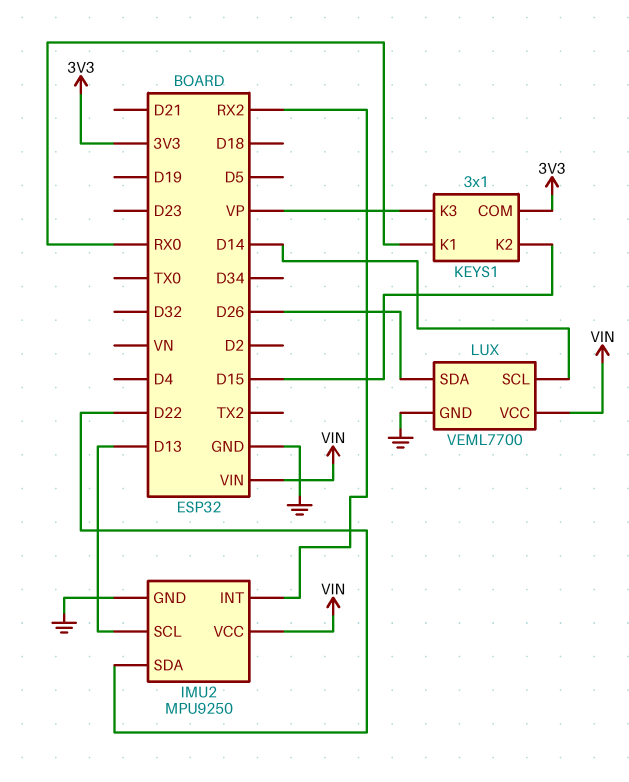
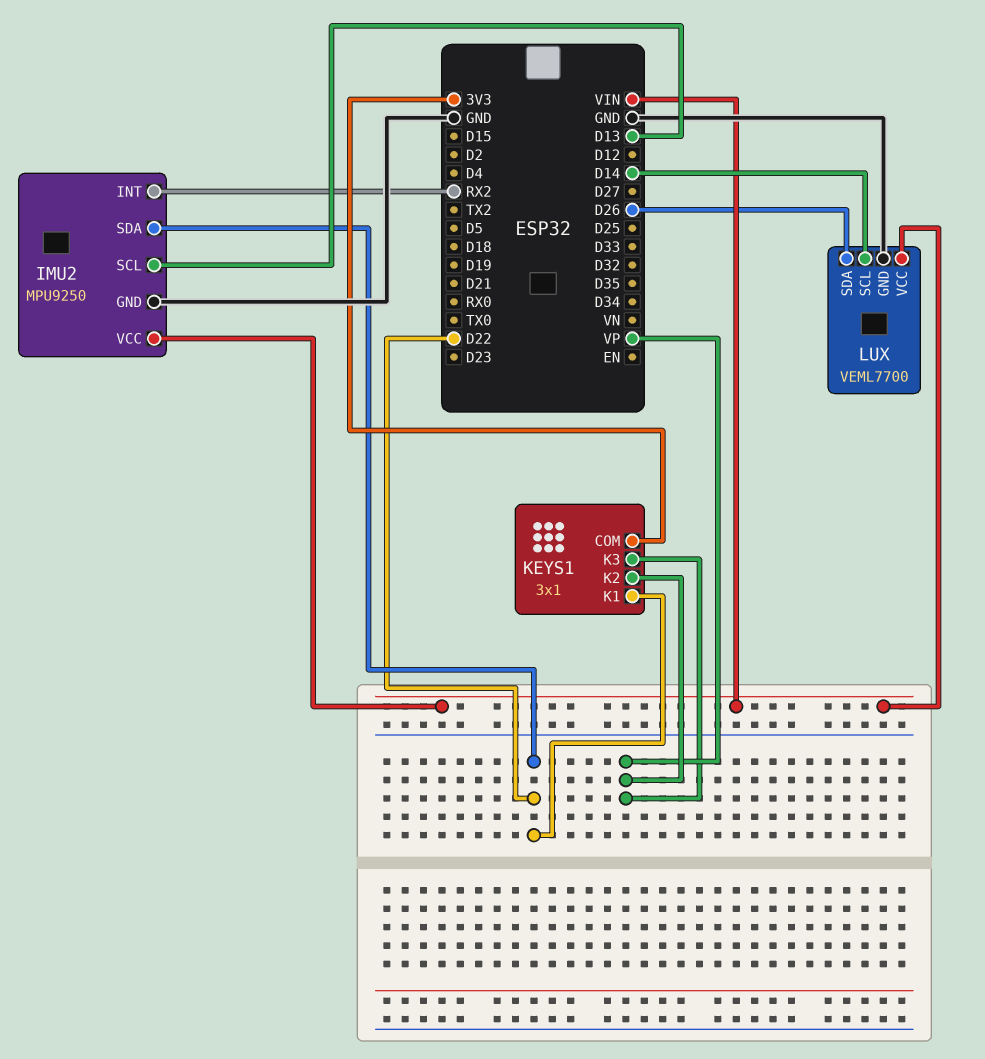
KEYS1 pin K1: RX0 -> D22
KEYS1 pin K2: D15 -> VP

